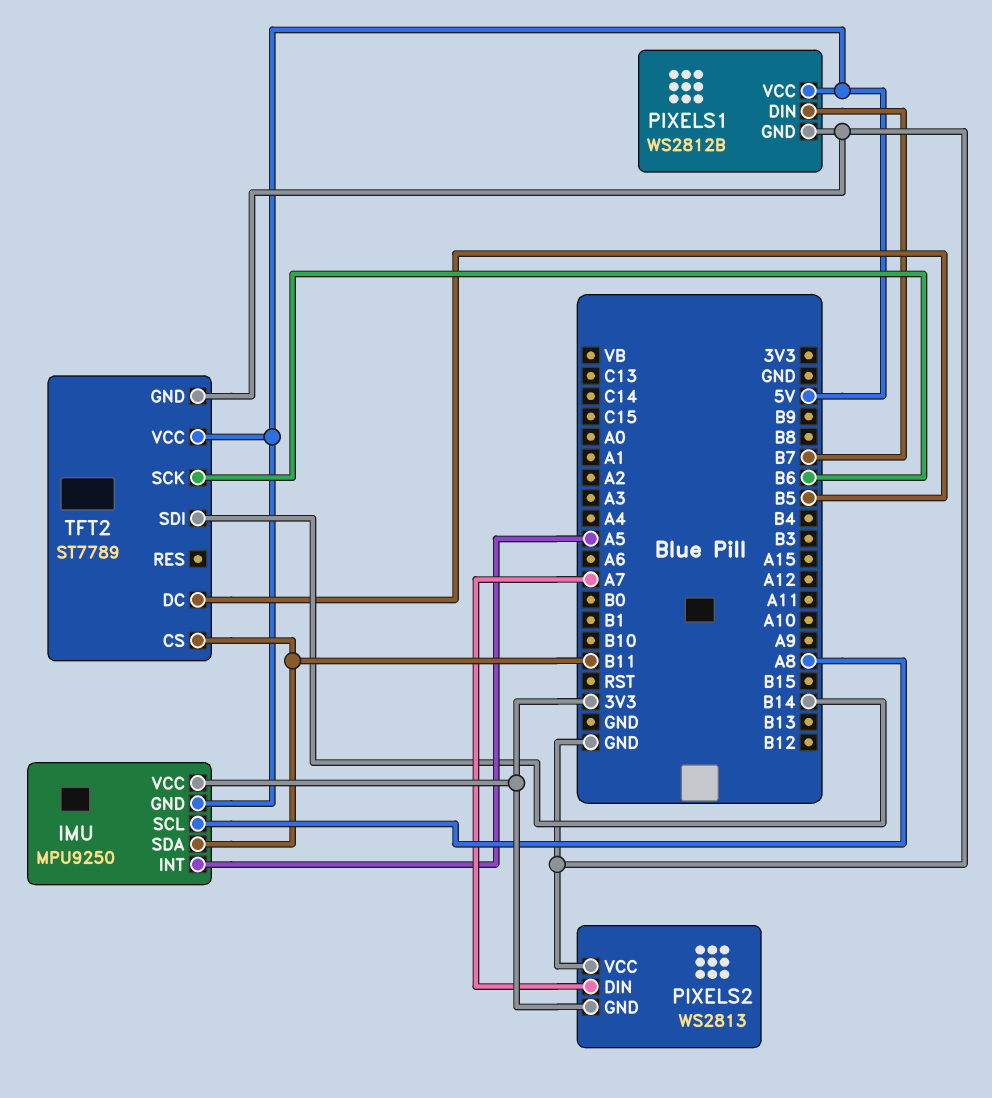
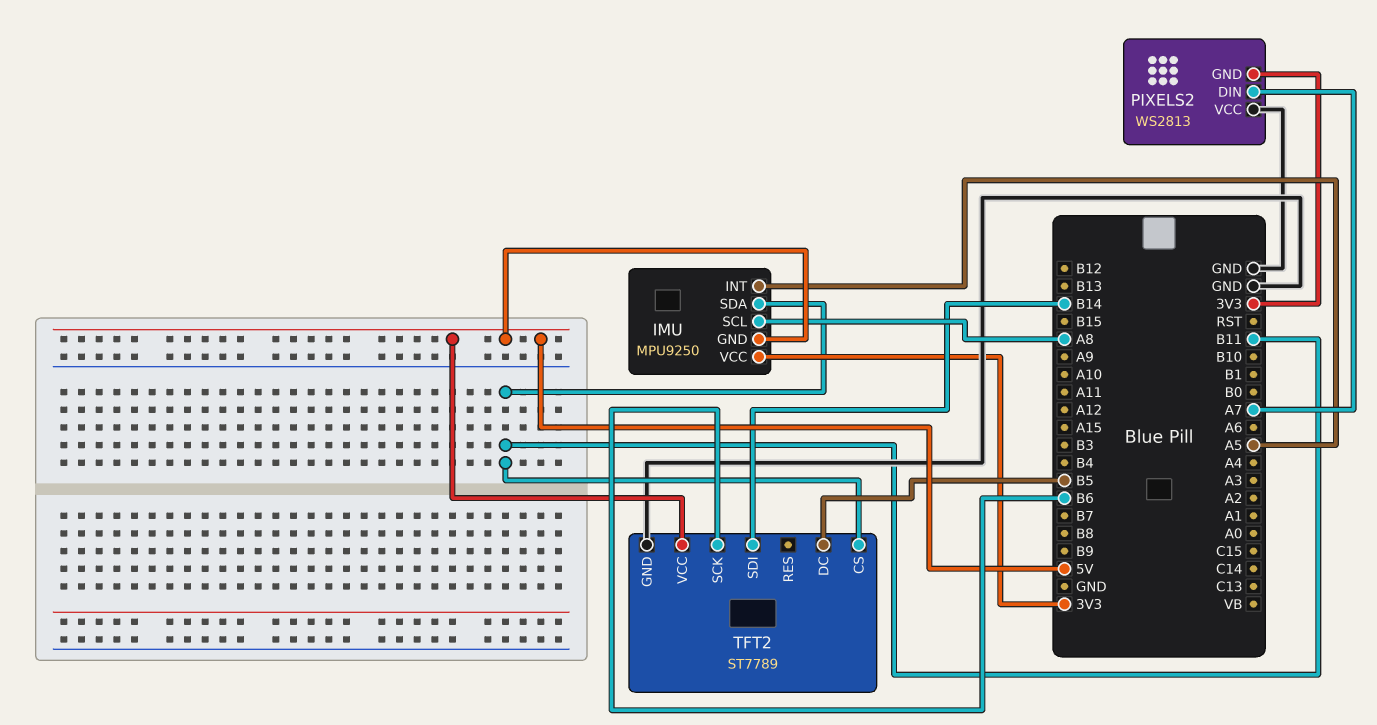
PIXELS1: WS2812B -> none
PIXELS1 pin DIN: B7 -> none
PIXELS1 pin GND: GND -> none
PIXELS1 pin VCC: 5V -> none

